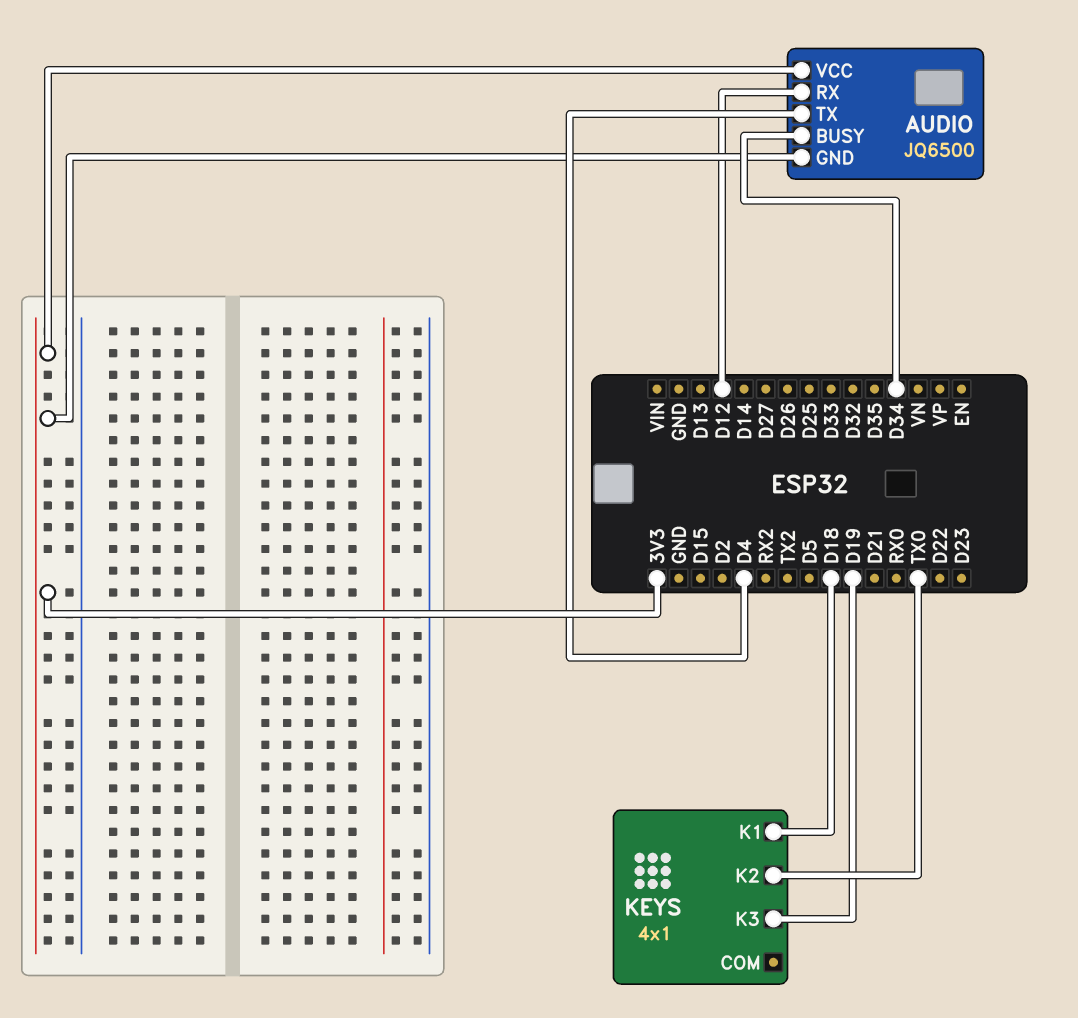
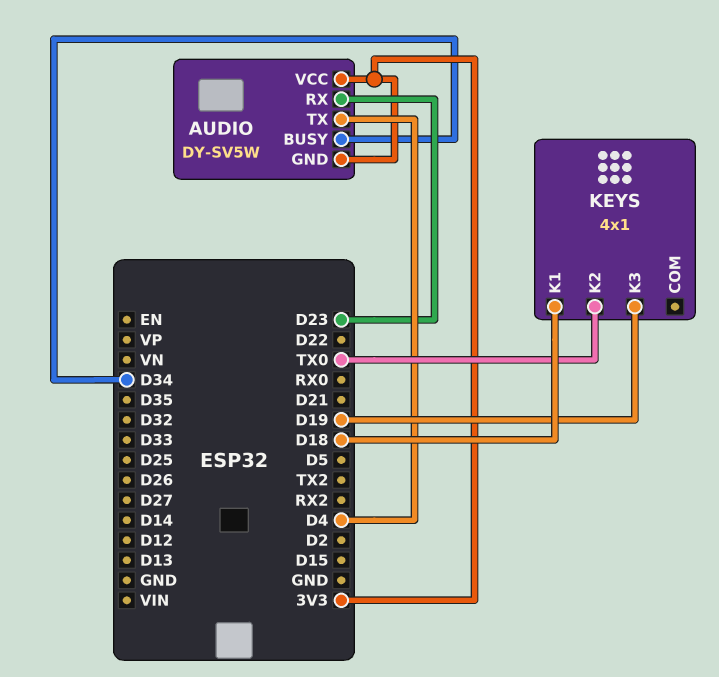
AUDIO: JQ6500 -> DY-SV5W
AUDIO pin RX: D12 -> D23

